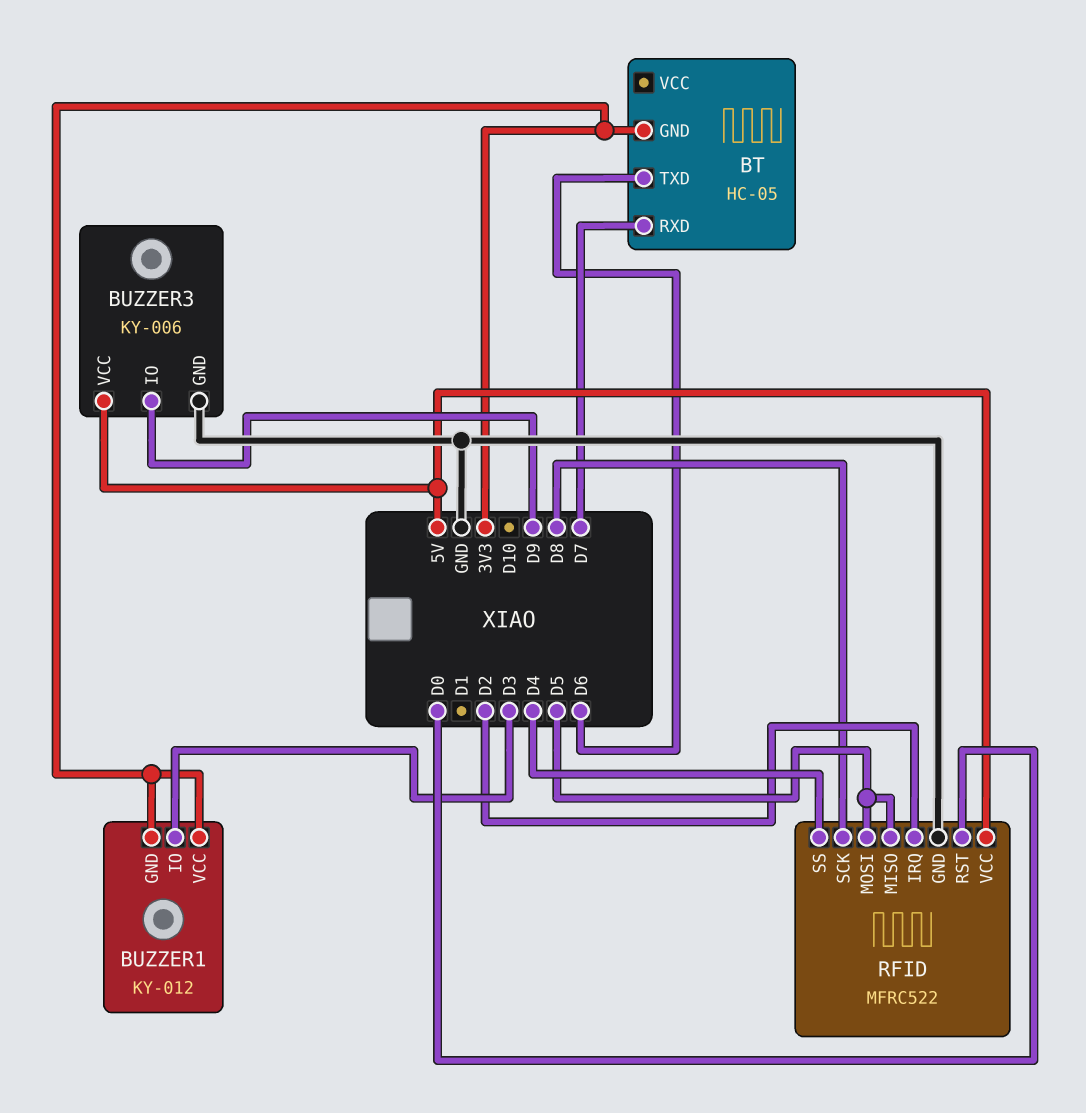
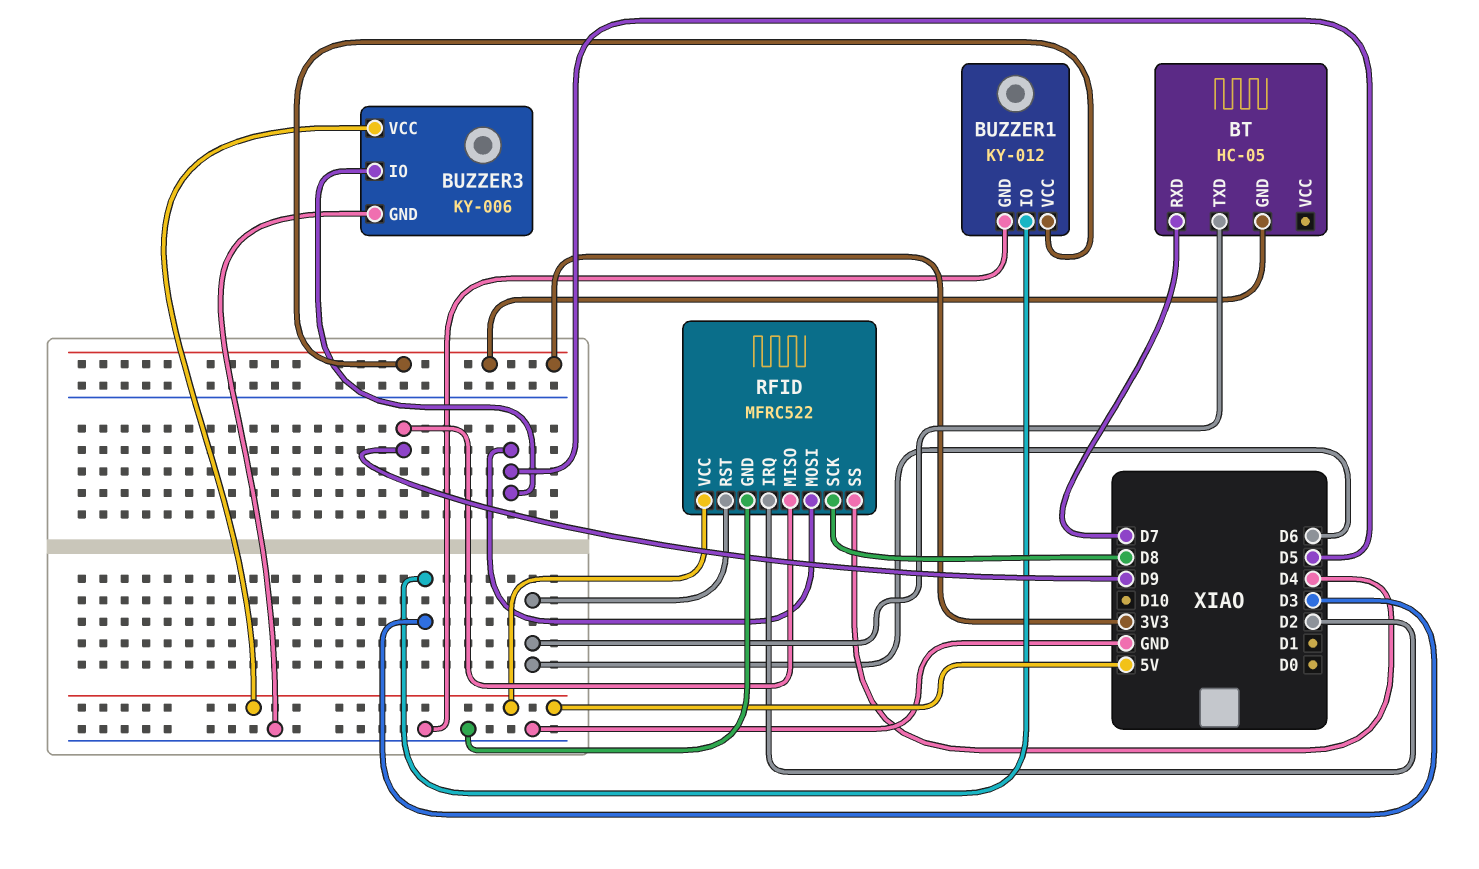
BUZZER1 pin GND: 3V3 -> GND
BUZZER3 pin IO: D9 -> D5
RFID pin MISO: D5 -> D9
RFID pin RST: D0 -> D6

